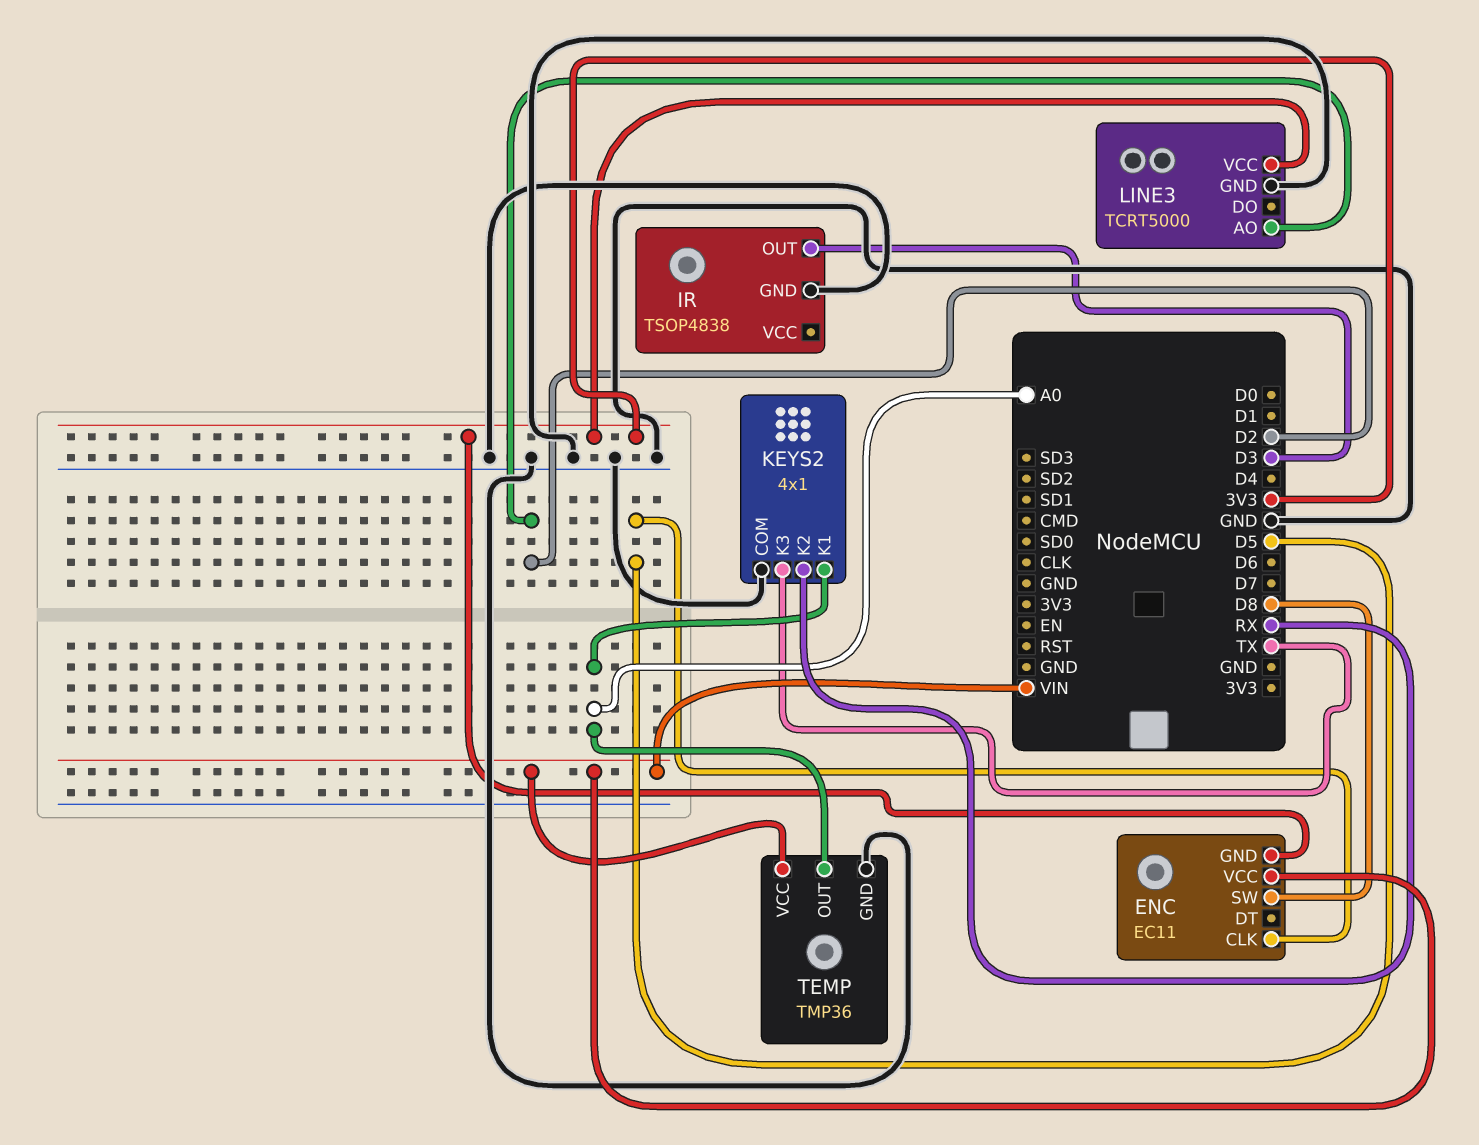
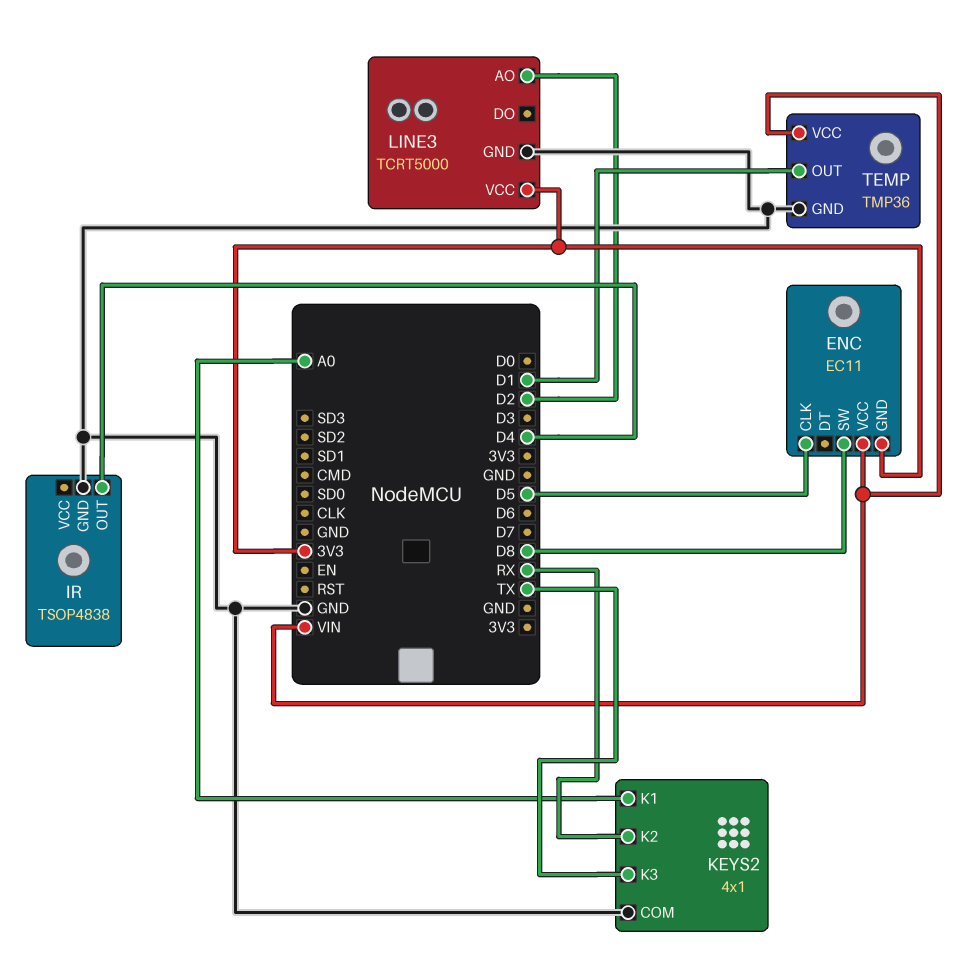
IR pin OUT: D3 -> D4
TEMP pin OUT: A0 -> D1

